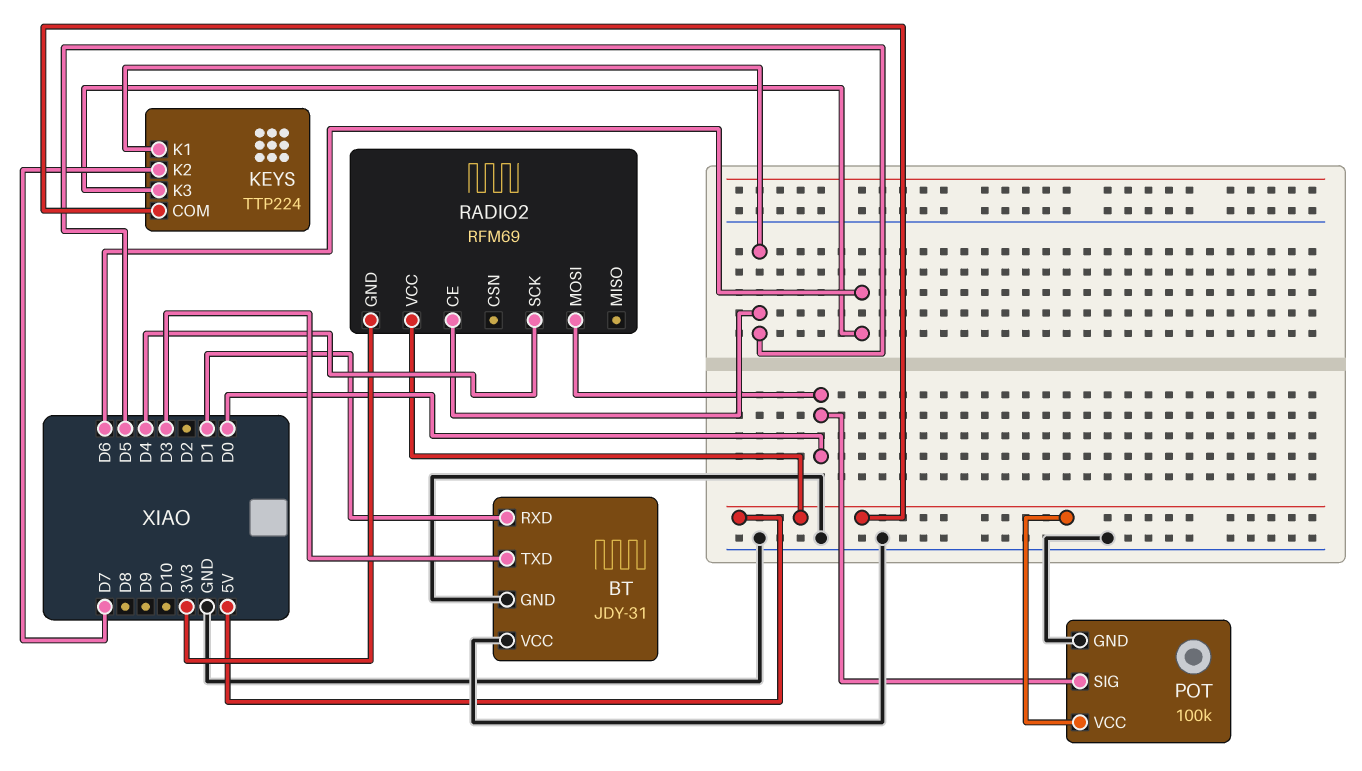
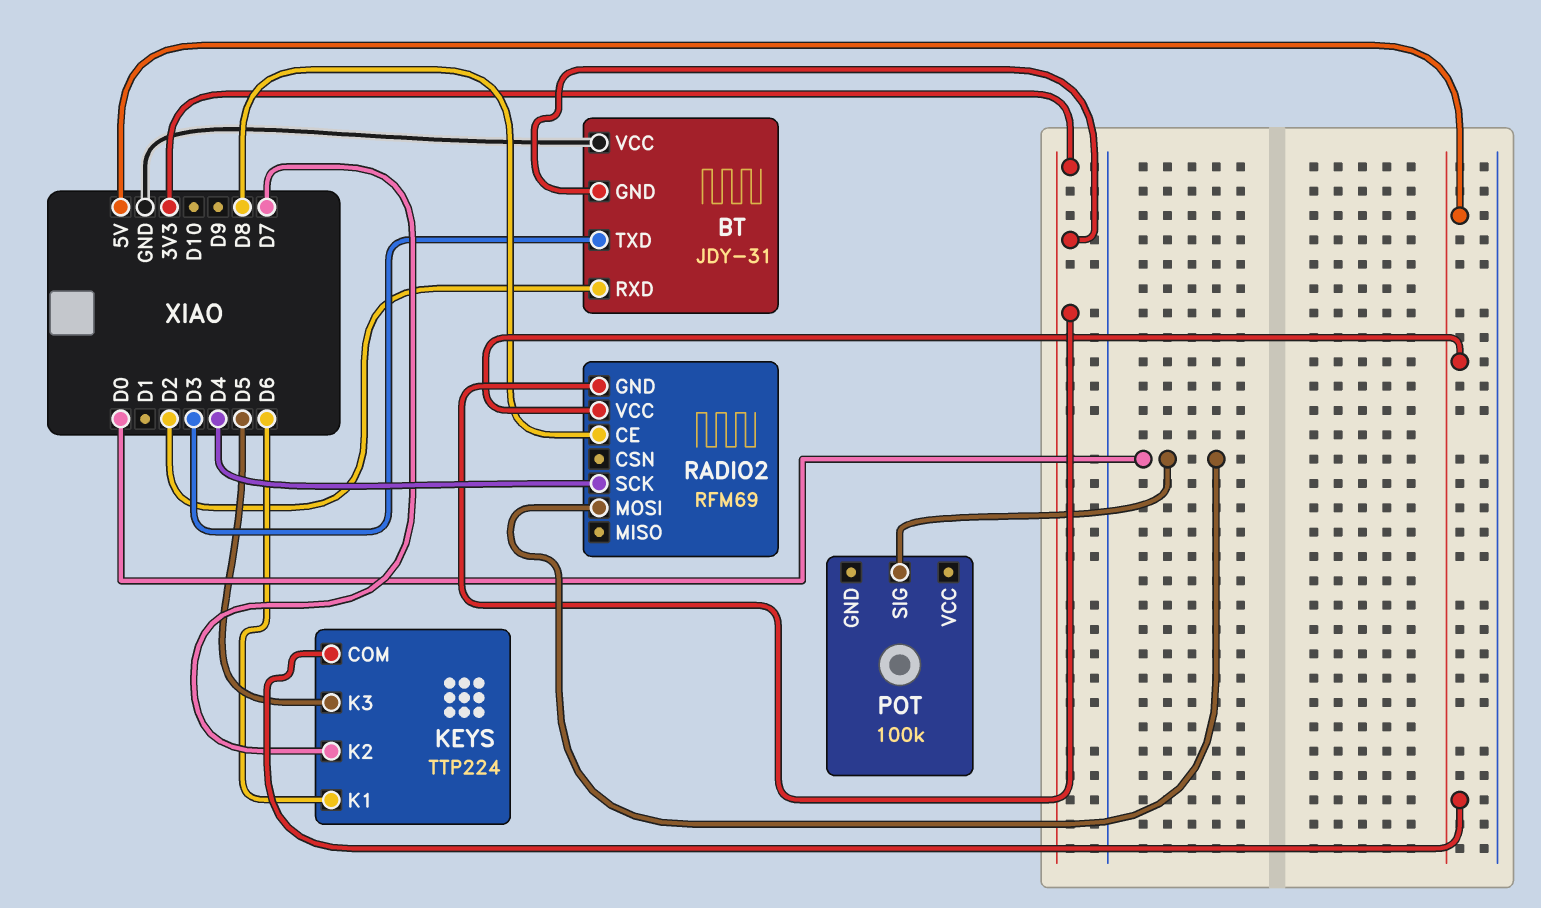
BT pin GND: GND -> 3V3
BT pin RXD: D1 -> D2
KEYS pin K1: D5 -> D6
KEYS pin K3: D6 -> D5
POT pin GND: GND -> none
POT pin VCC: 5V -> none
RADIO2 pin CE: D5 -> D8

